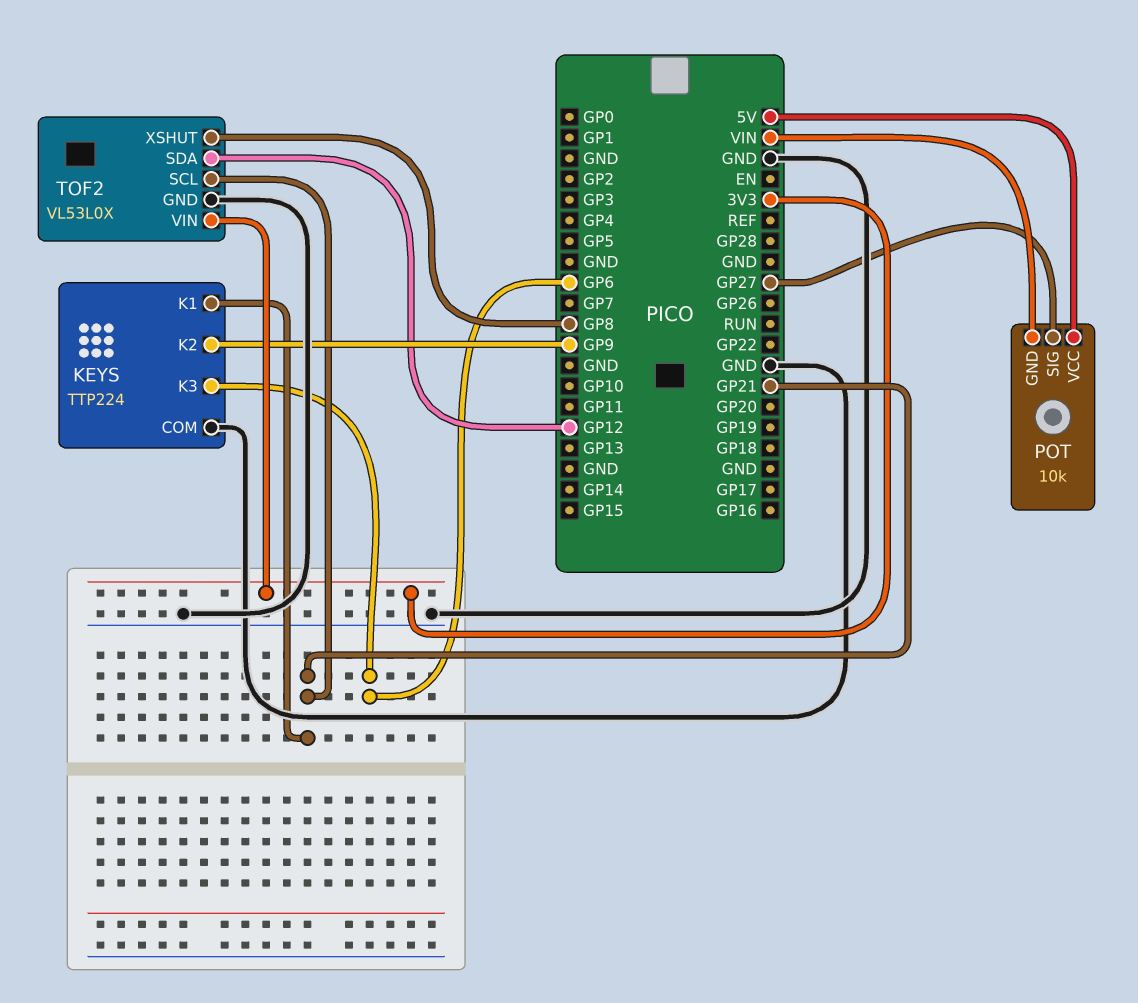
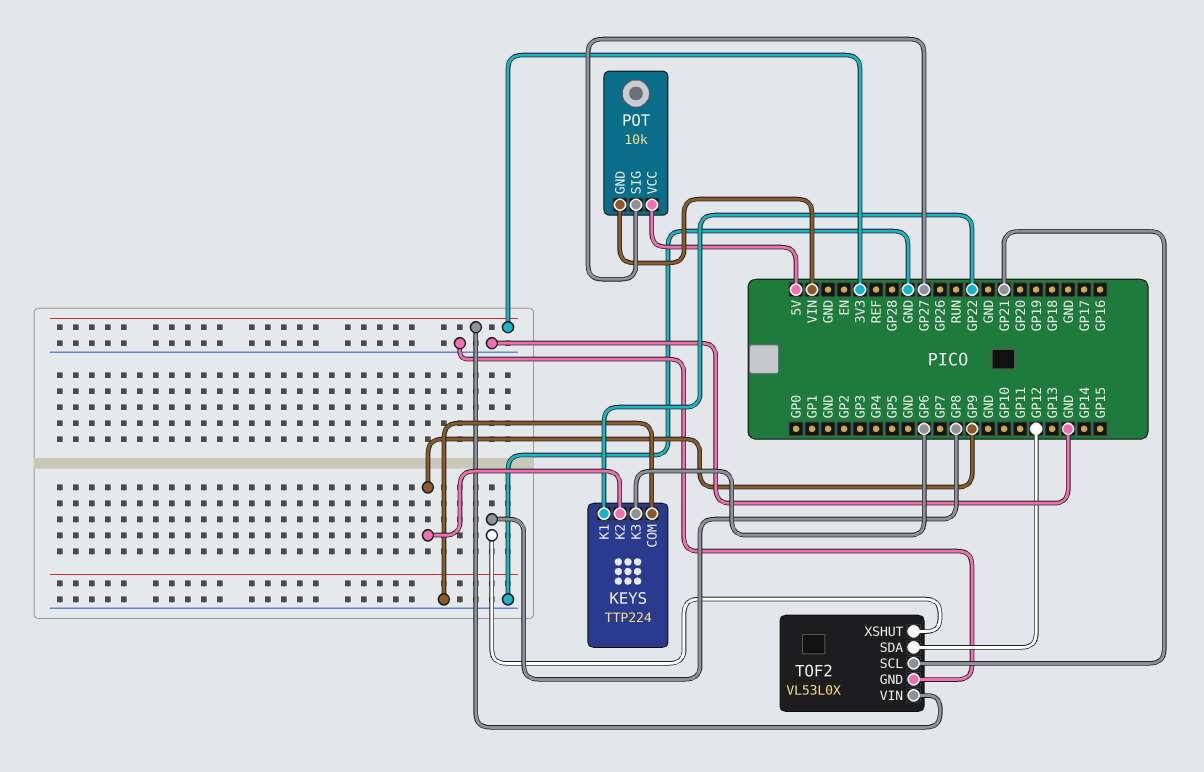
KEYS pin K1: GP21 -> GP22

